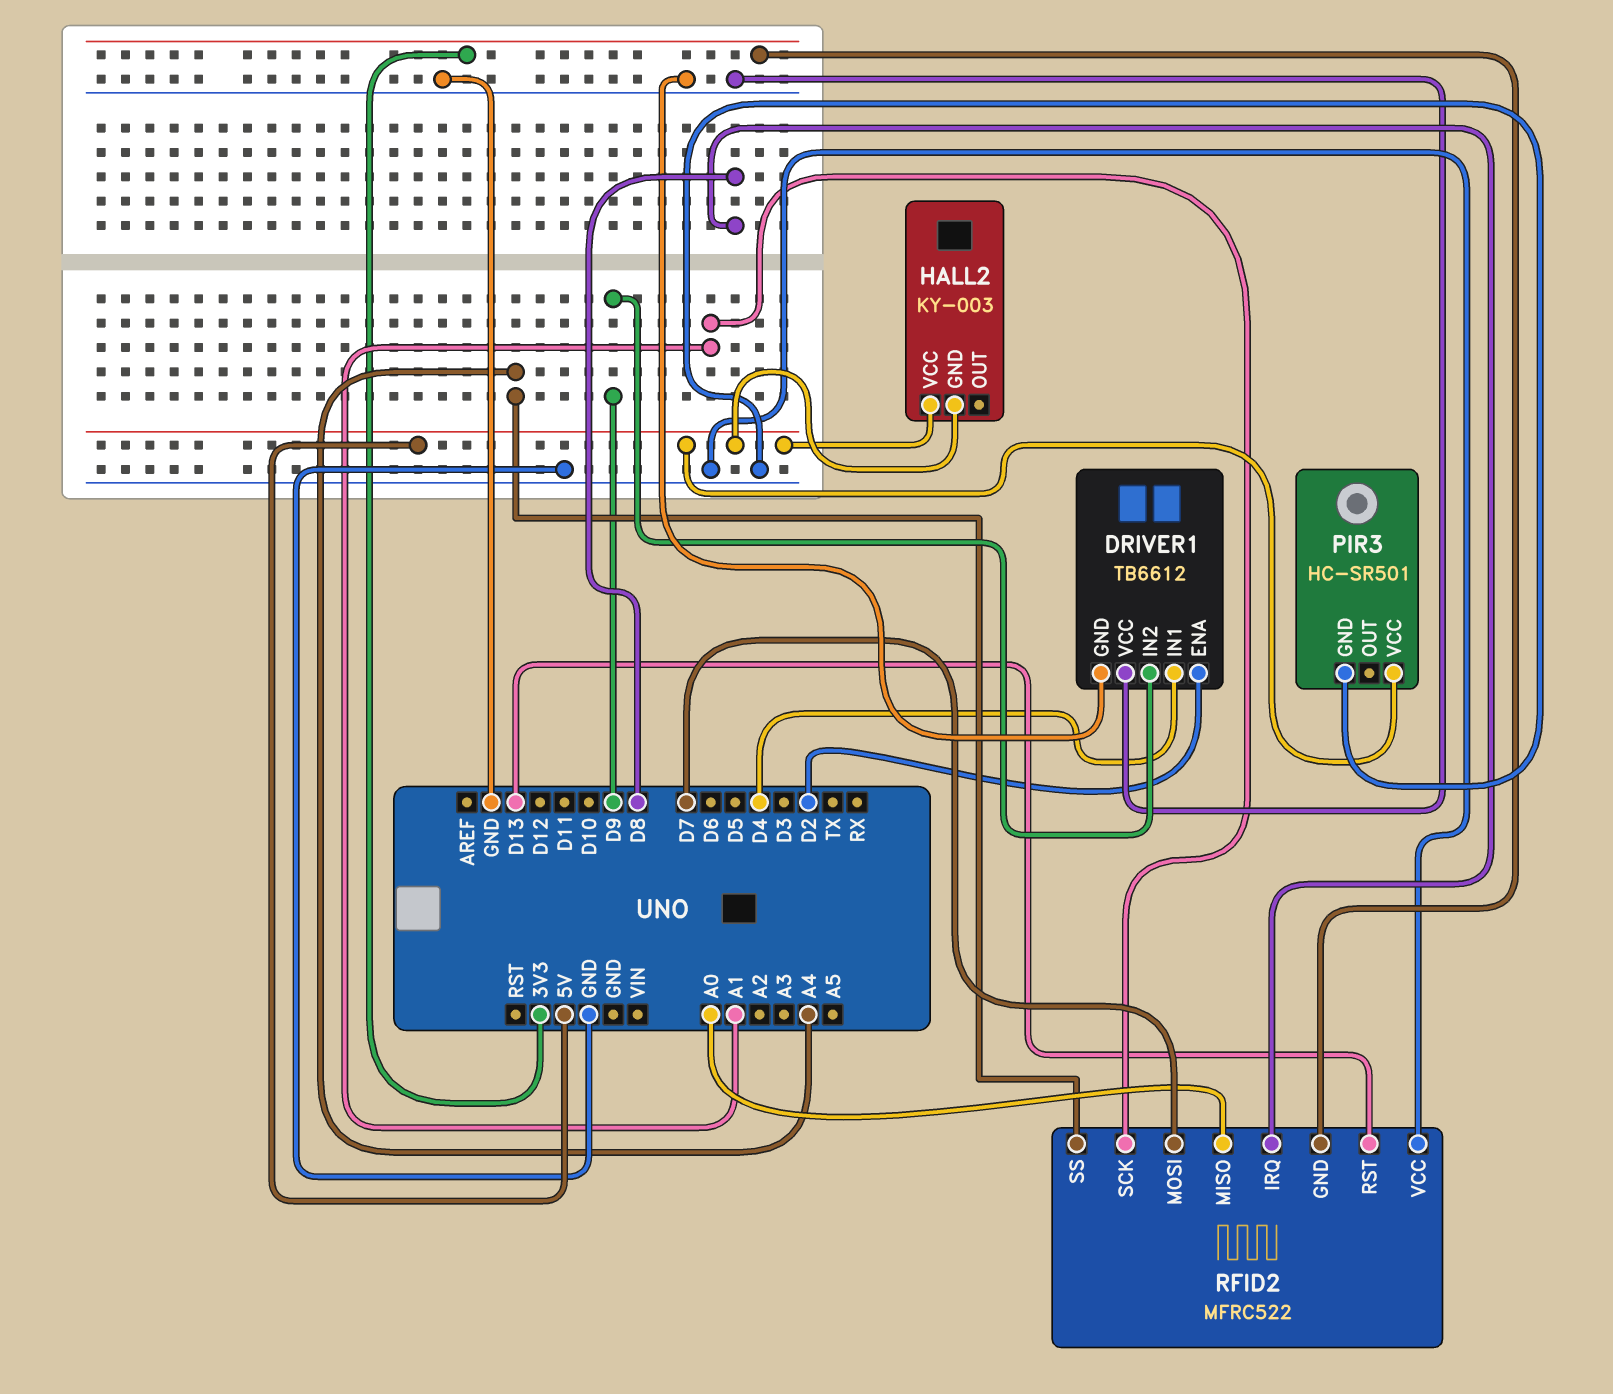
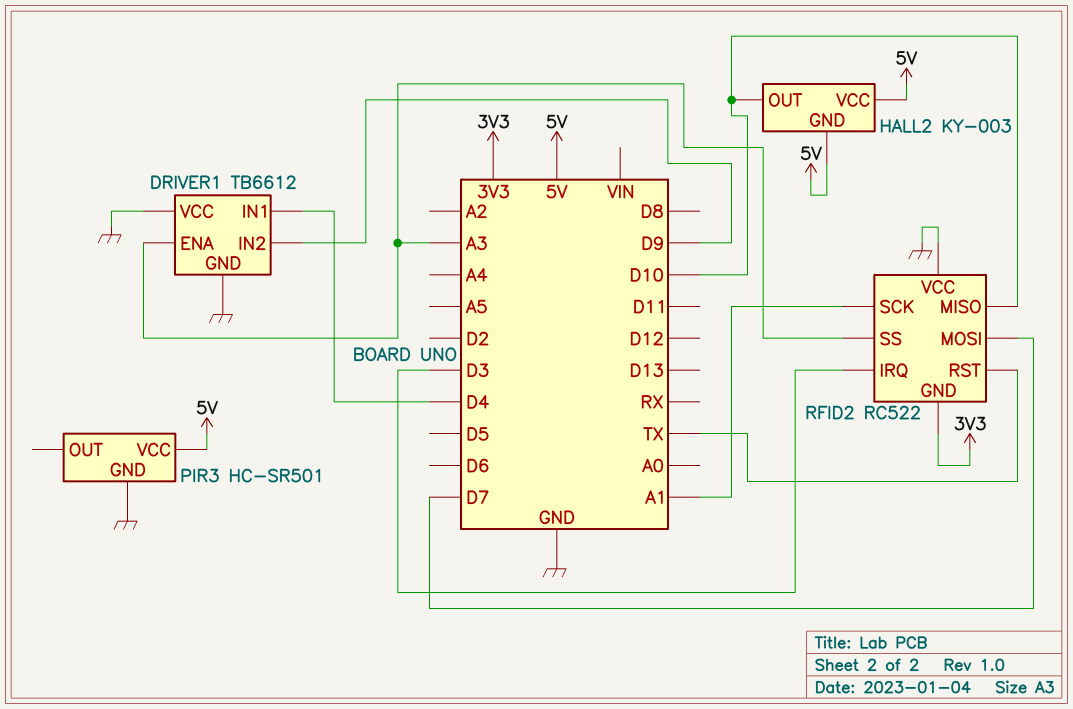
DRIVER1 pin ENA: D2 -> A3
HALL2 pin OUT: none -> D10
RFID2: MFRC522 -> RC522
RFID2 pin IRQ: D8 -> D3
RFID2 pin MISO: A0 -> D10
RFID2 pin RST: D13 -> TX
RFID2 pin SS: A4 -> A3

